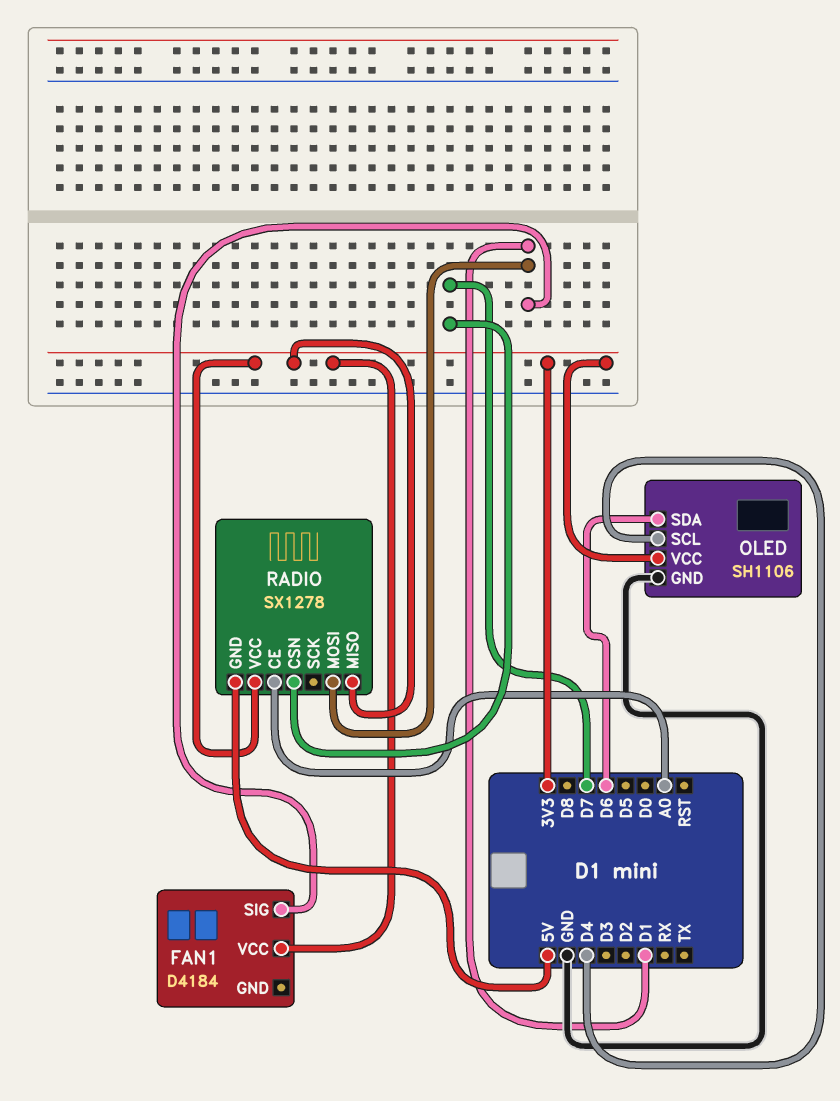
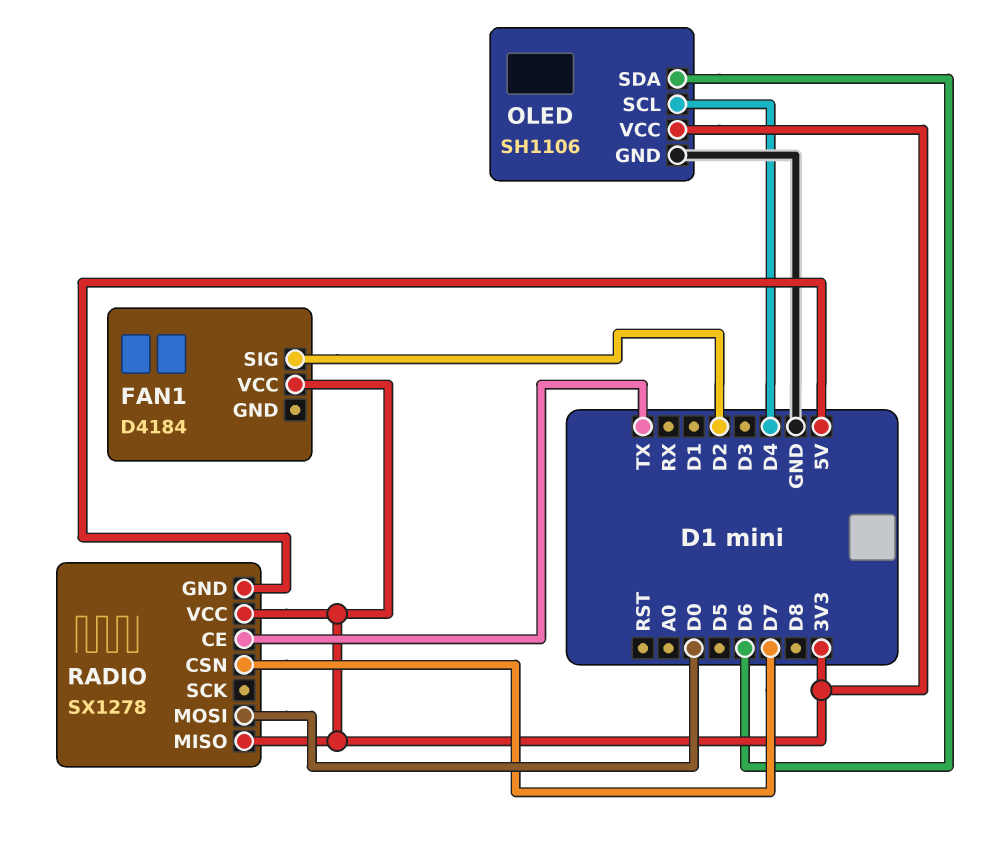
FAN1 pin SIG: D1 -> D2
RADIO pin CE: A0 -> TX
RADIO pin MOSI: D1 -> D0

